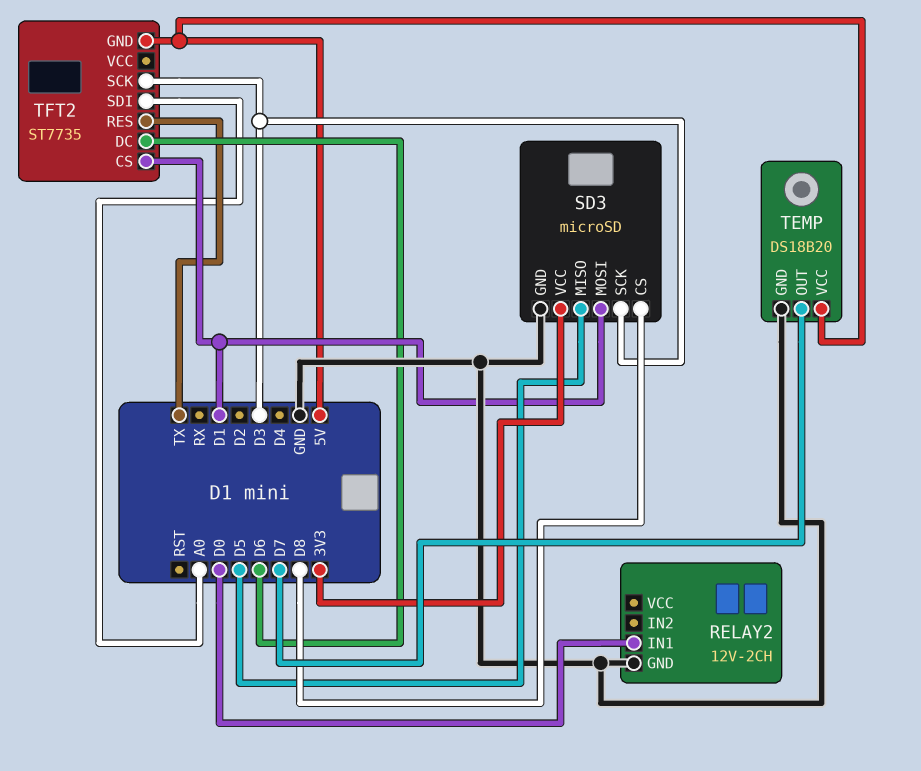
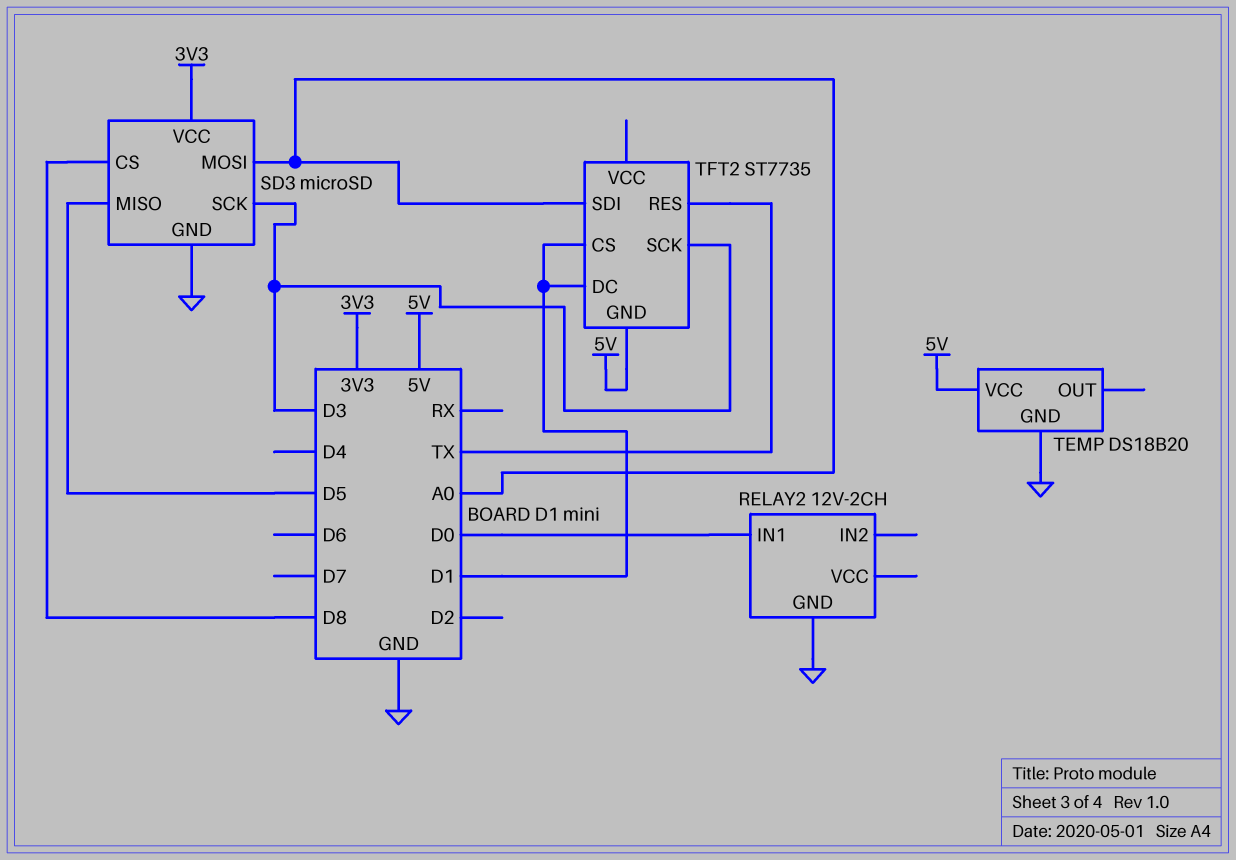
SD3 pin MOSI: D1 -> A0
TEMP pin OUT: D7 -> none
TFT2 pin DC: D6 -> D1

